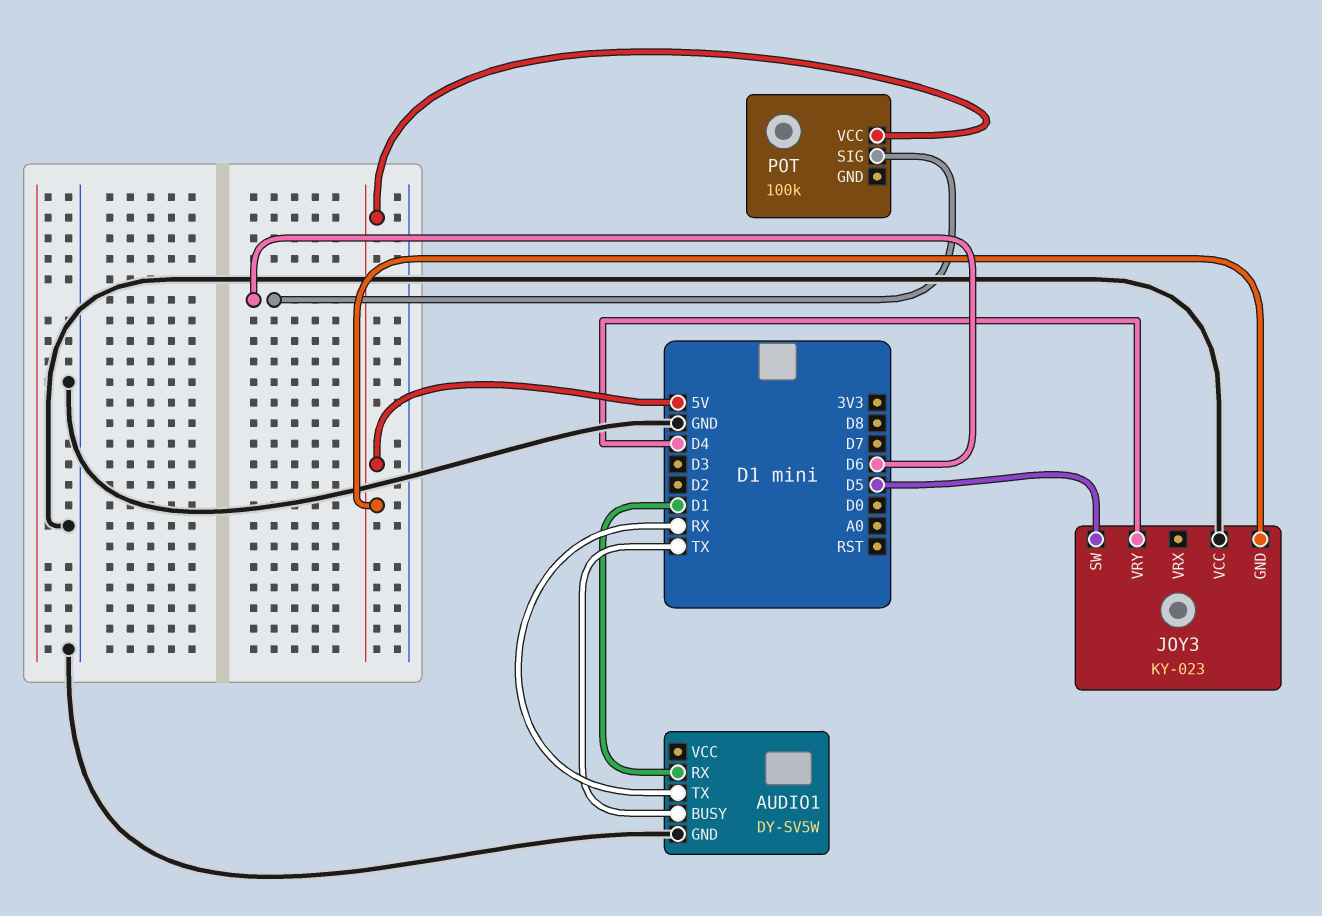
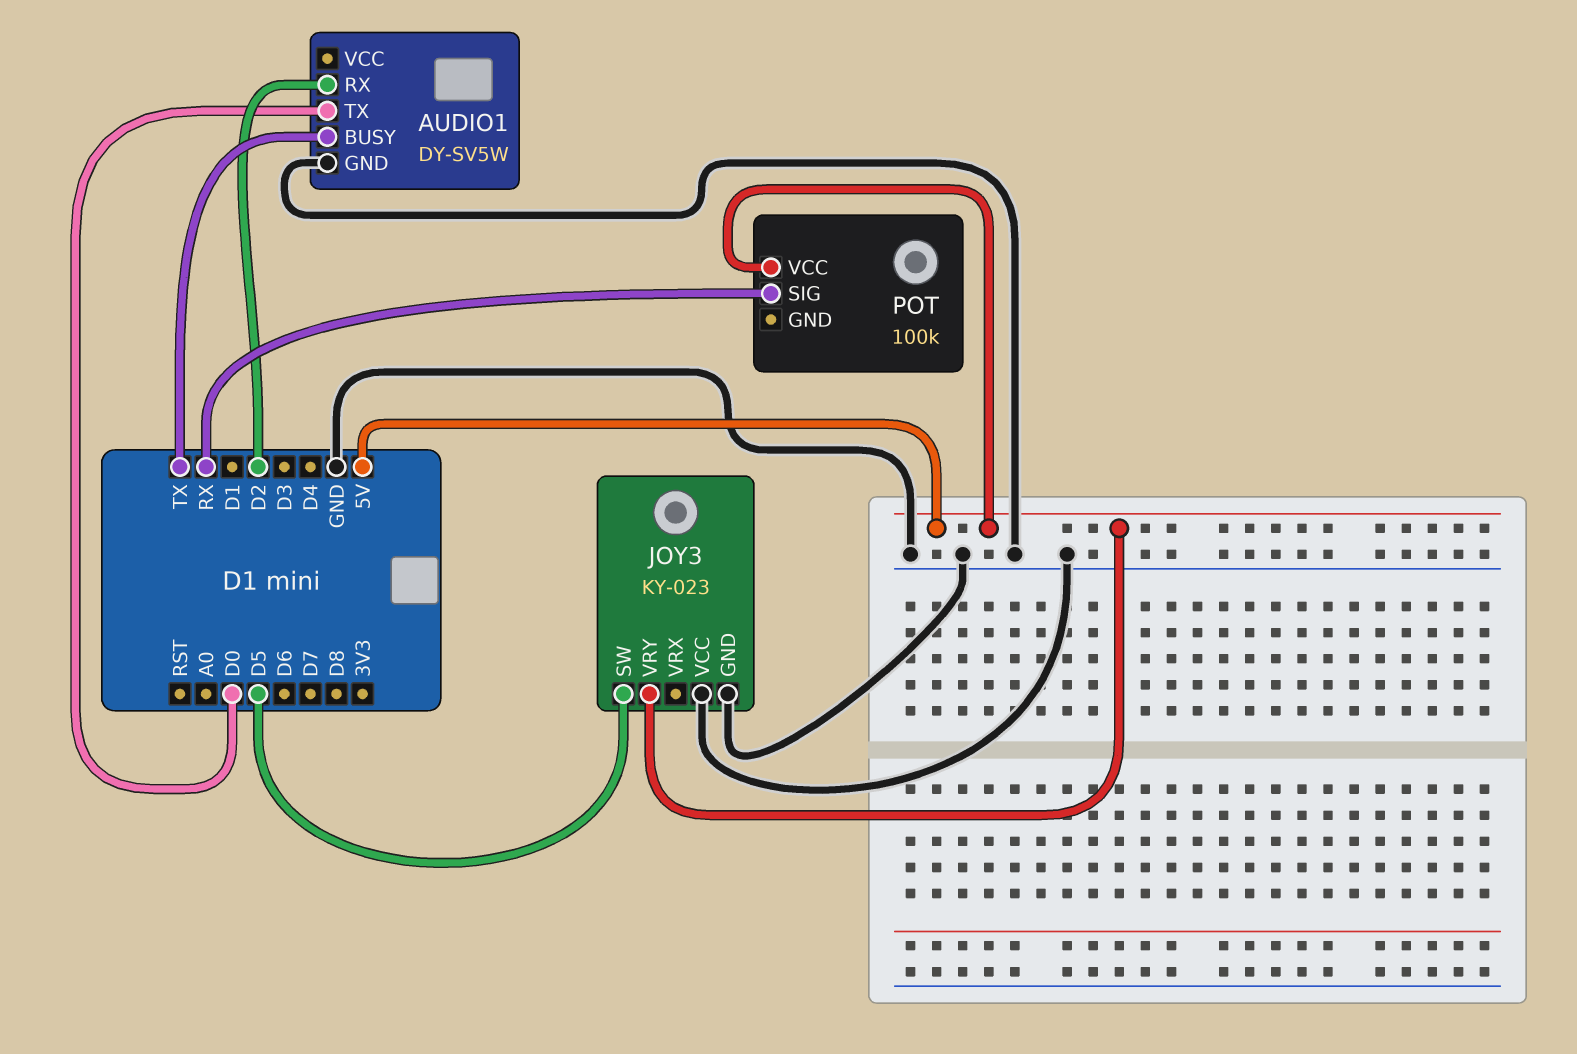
AUDIO1 pin RX: D1 -> D2
AUDIO1 pin TX: RX -> D0
JOY3 pin GND: 5V -> GND
JOY3 pin VRY: D4 -> 5V
POT pin SIG: D6 -> RX

